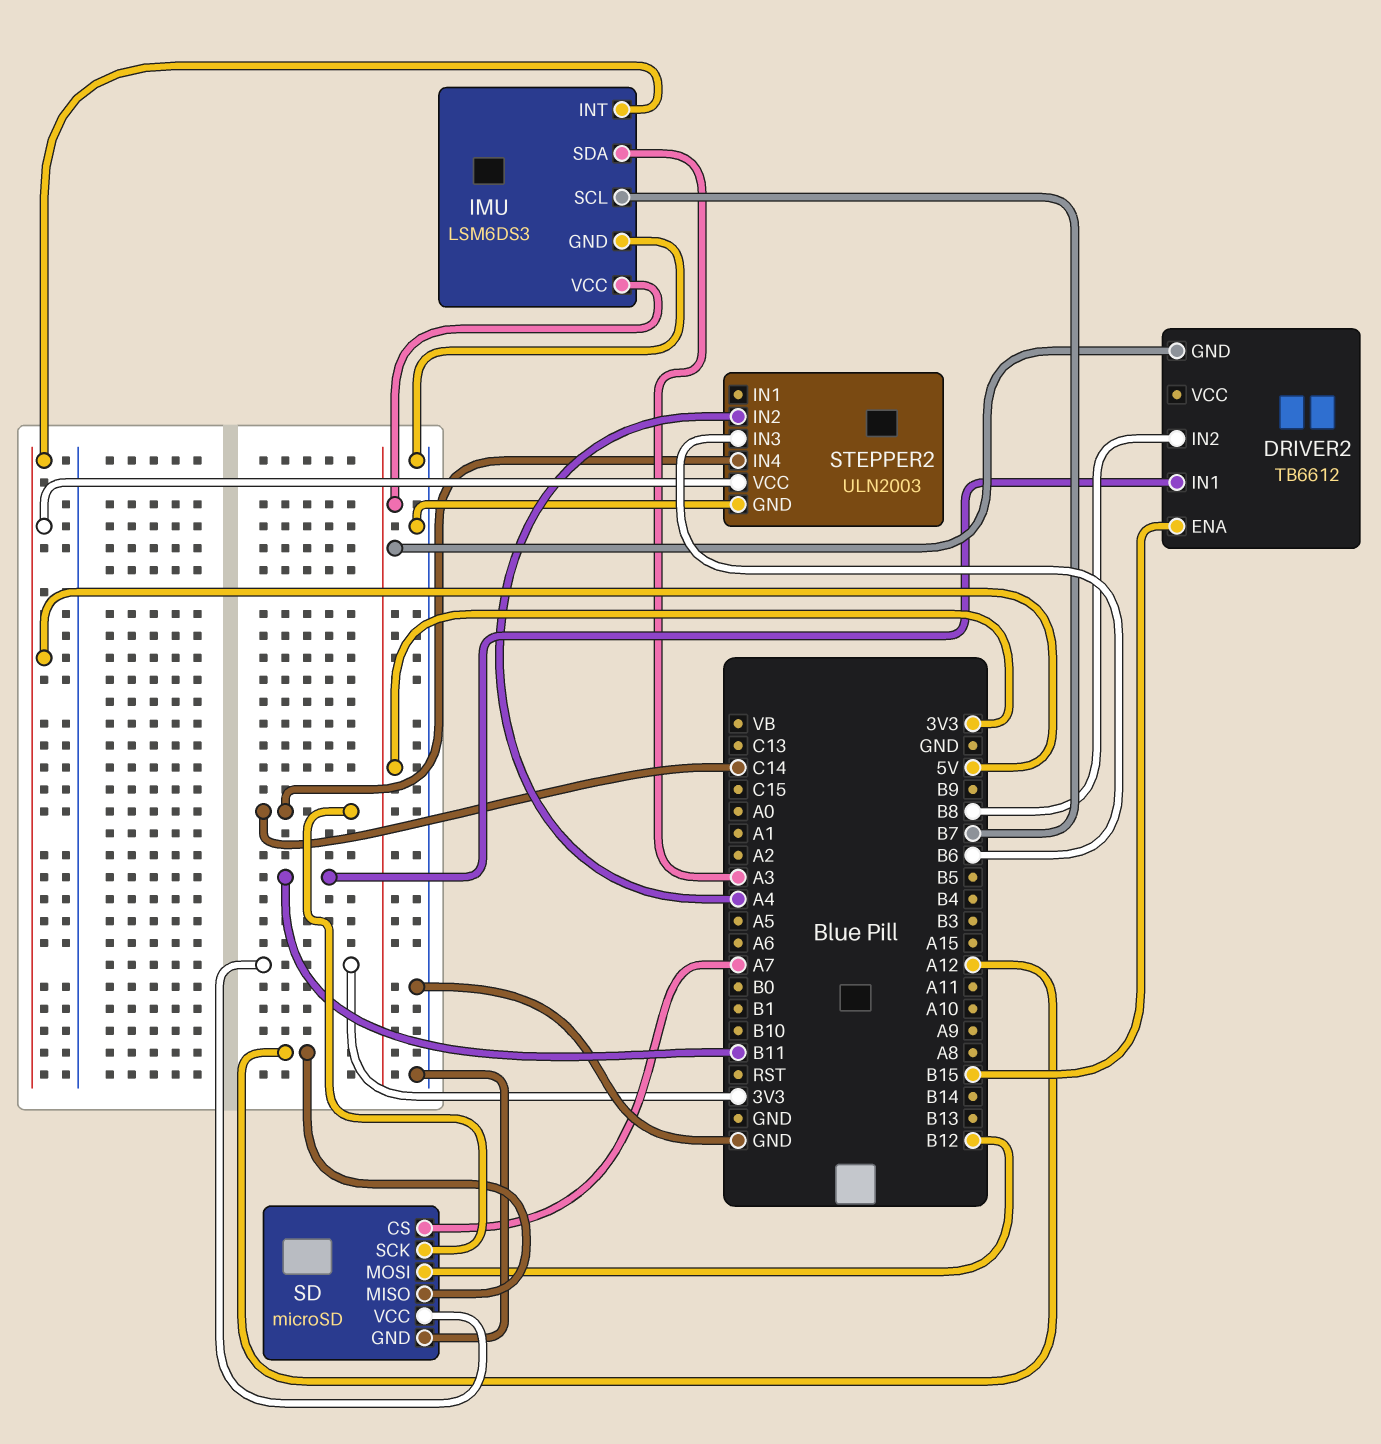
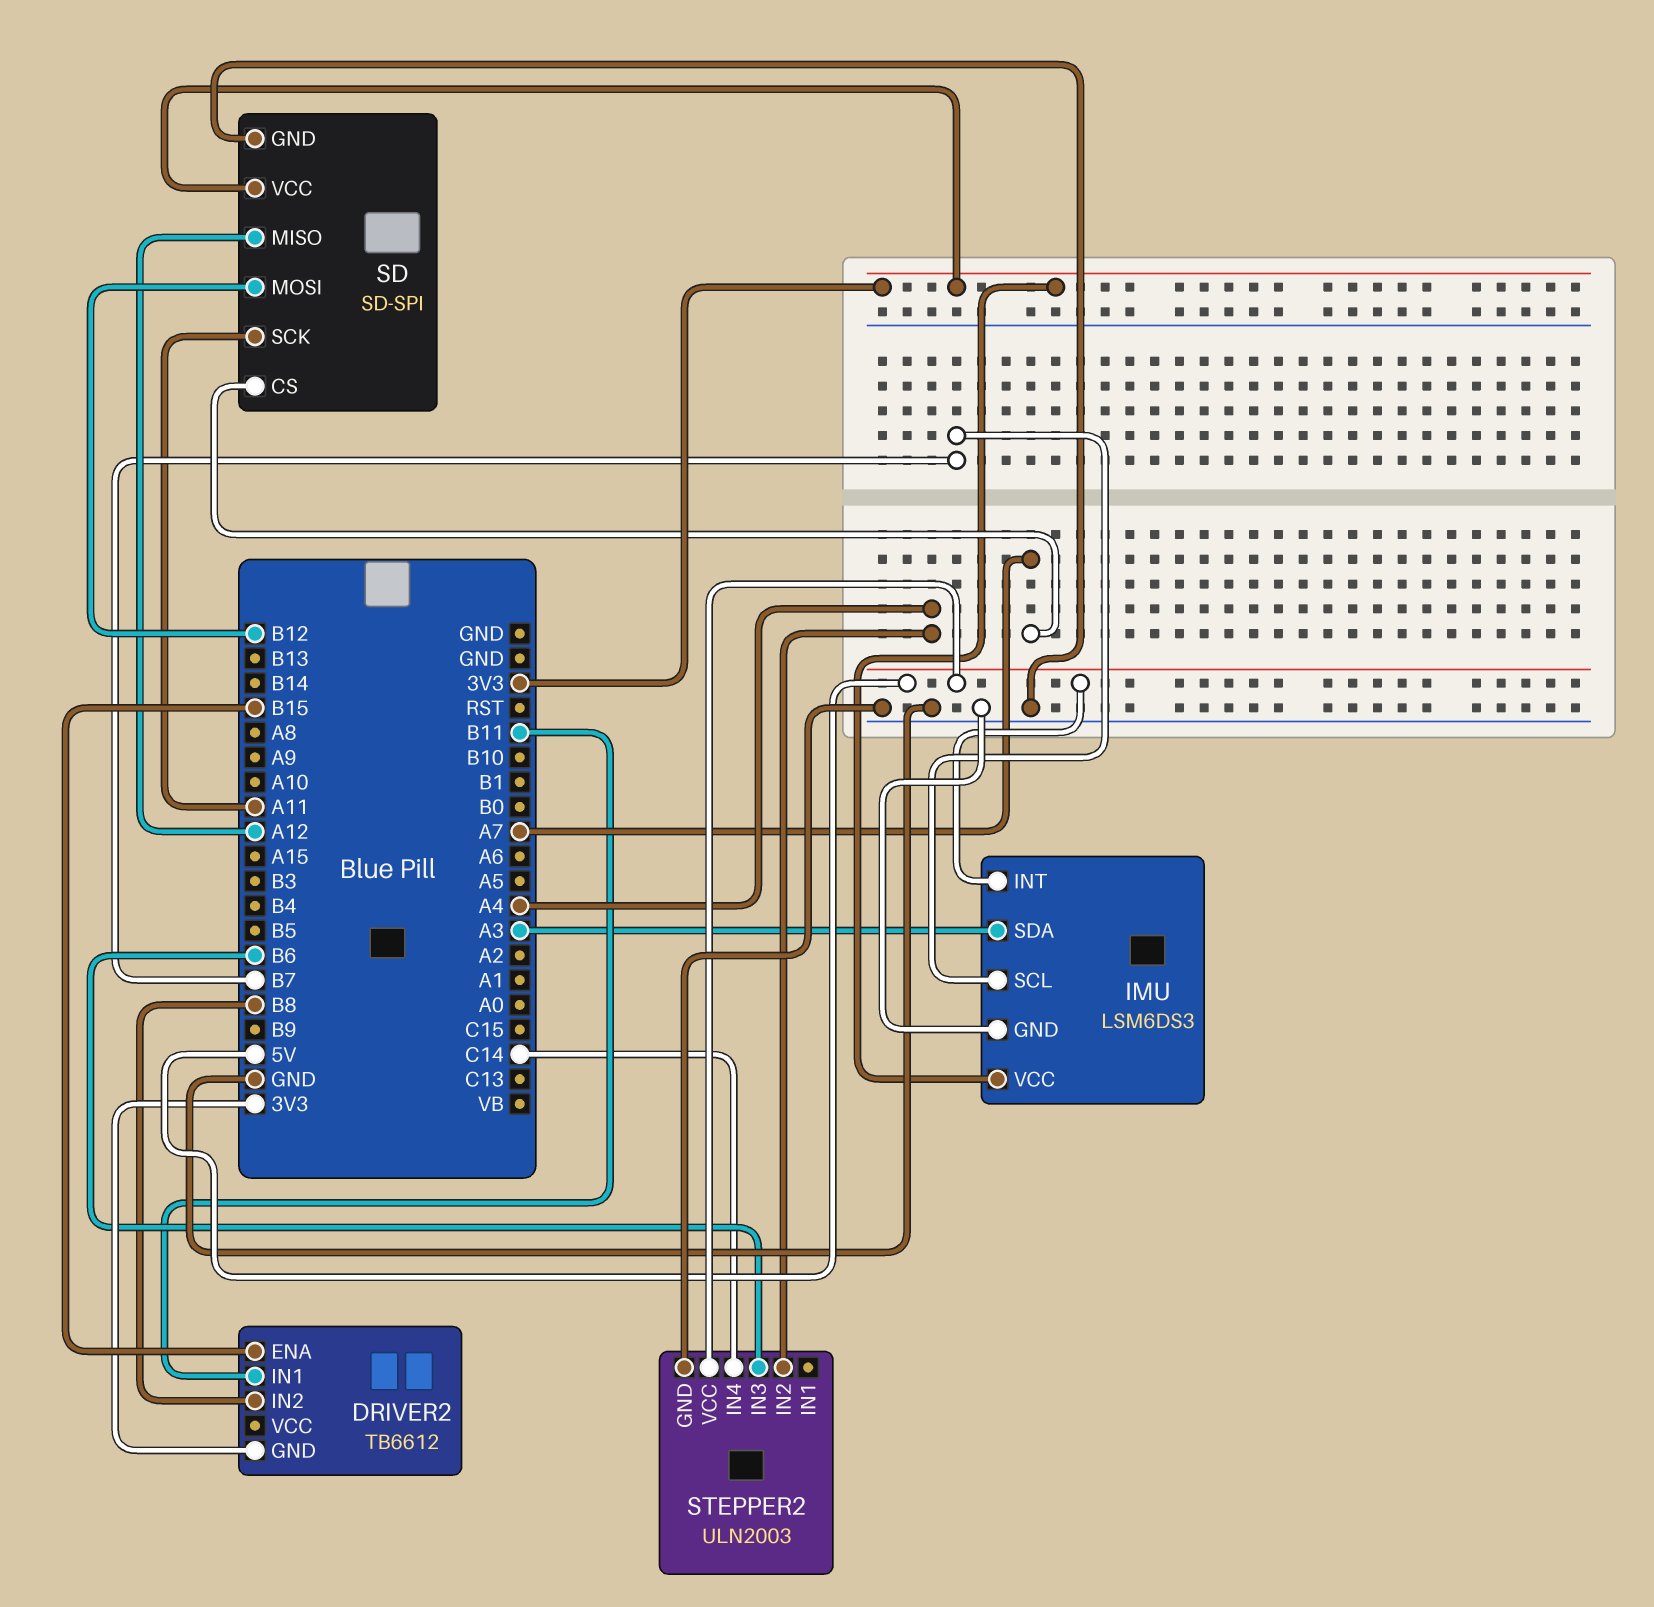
SD: microSD -> SD-SPI
SD pin SCK: C14 -> A11

